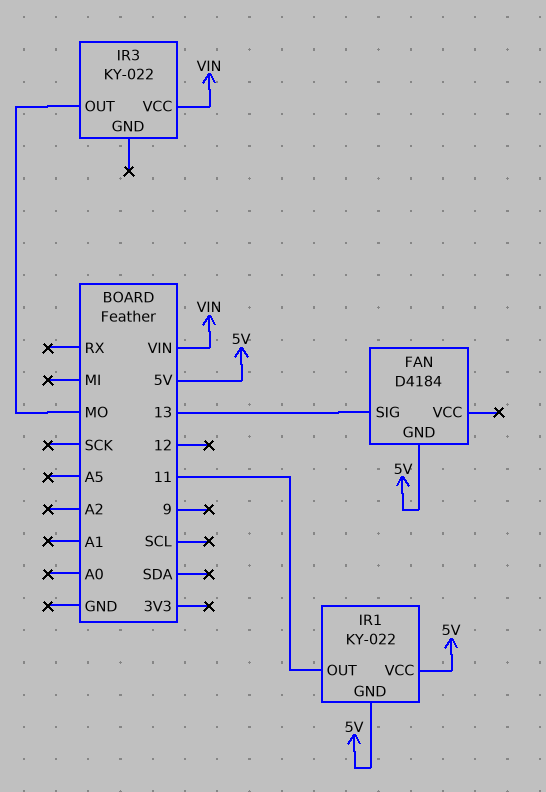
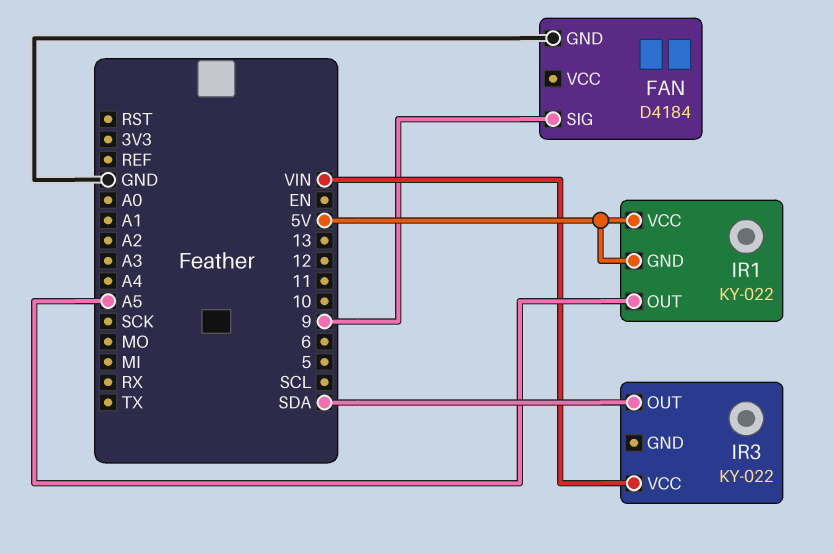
FAN pin GND: 5V -> GND
FAN pin SIG: 13 -> 9
IR1 pin OUT: 11 -> A5
IR3 pin OUT: MO -> SDA

